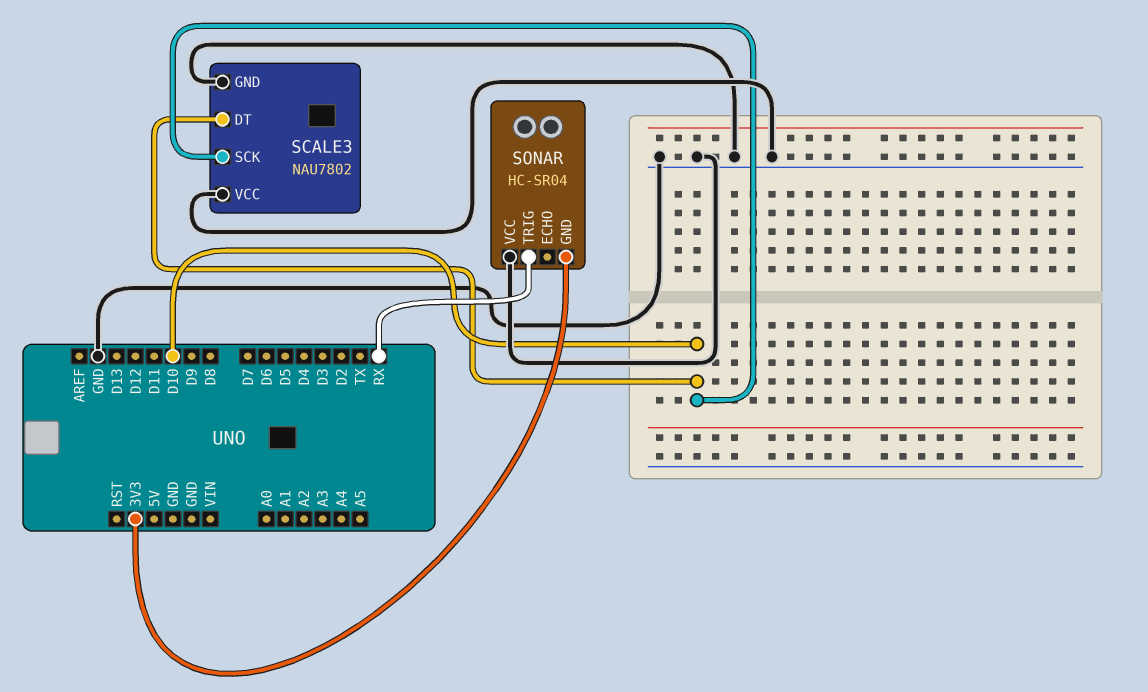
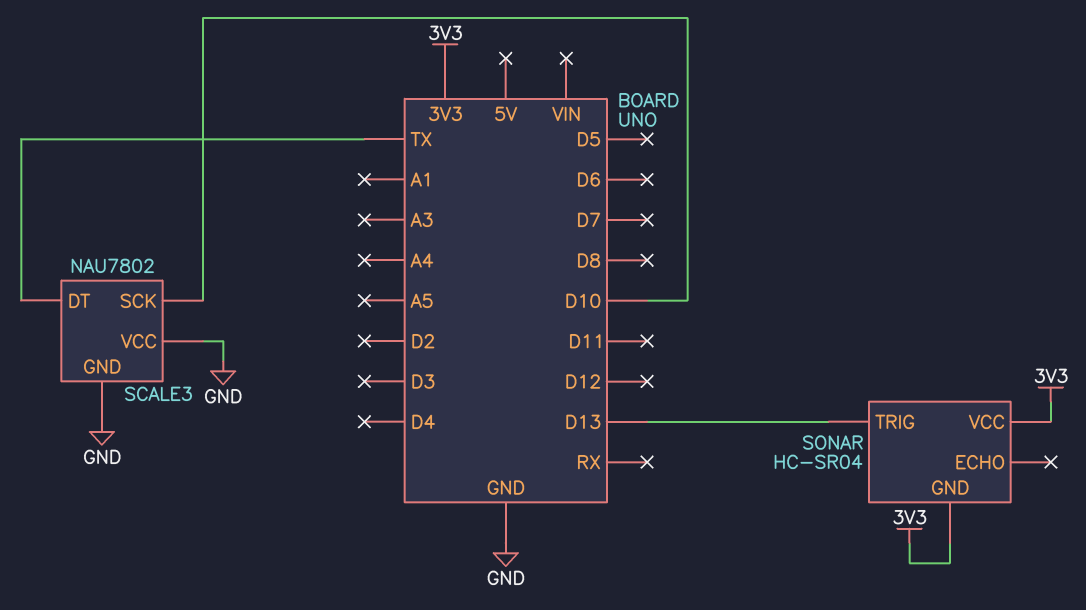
SCALE3 pin DT: D10 -> TX
SONAR pin TRIG: RX -> D13
SONAR pin VCC: GND -> 3V3

